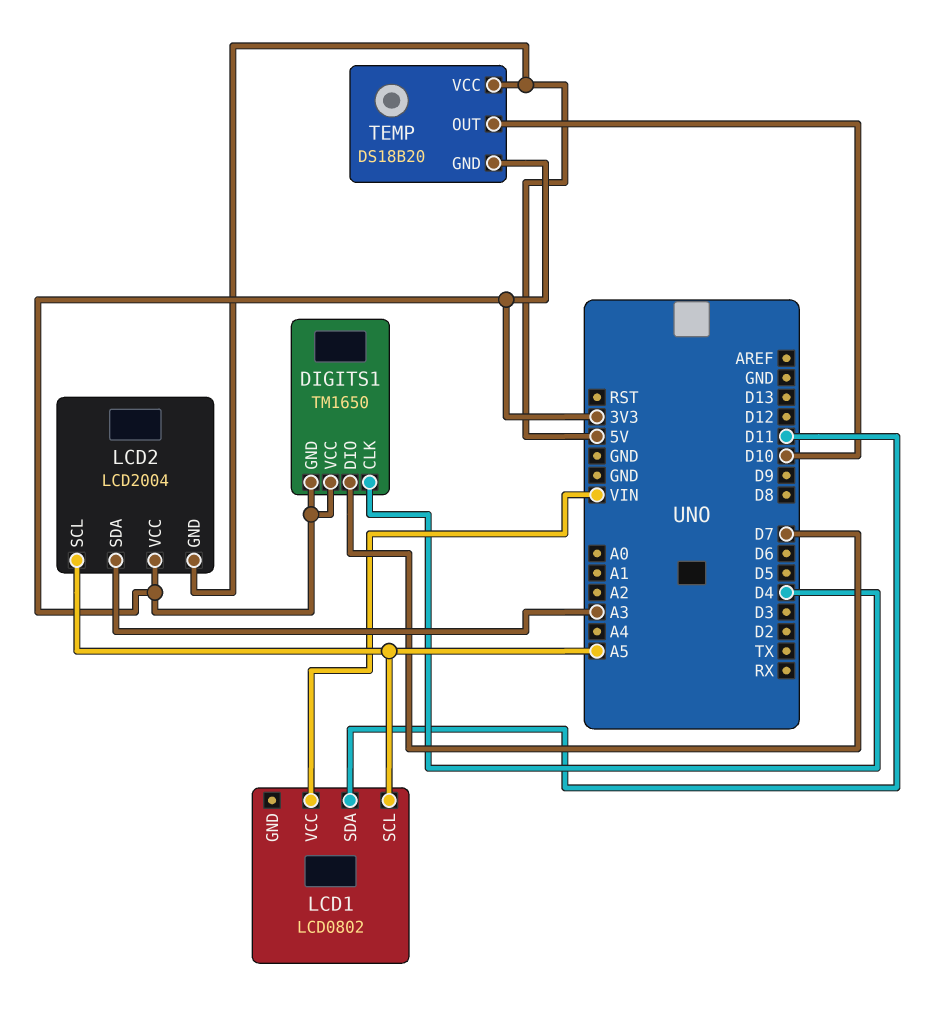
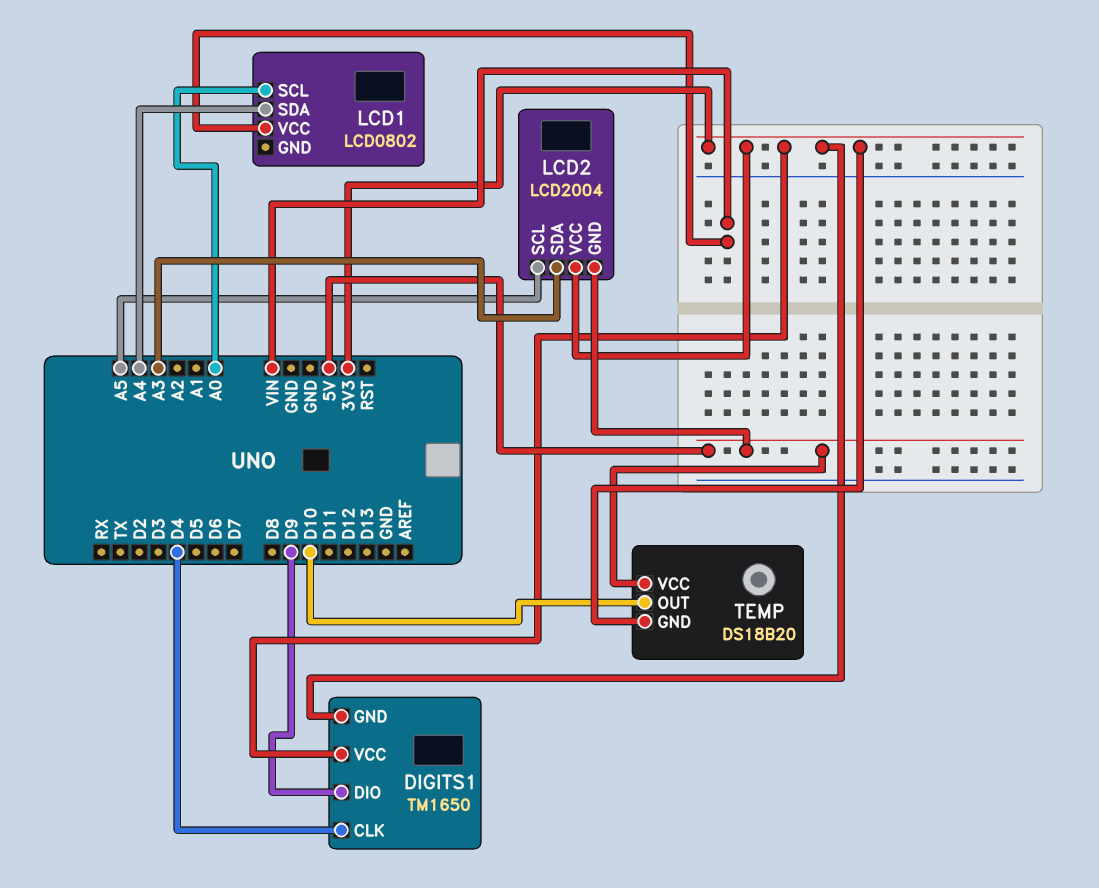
DIGITS1 pin DIO: D7 -> D9
LCD1 pin SCL: A5 -> A0
LCD1 pin SDA: D11 -> A4

